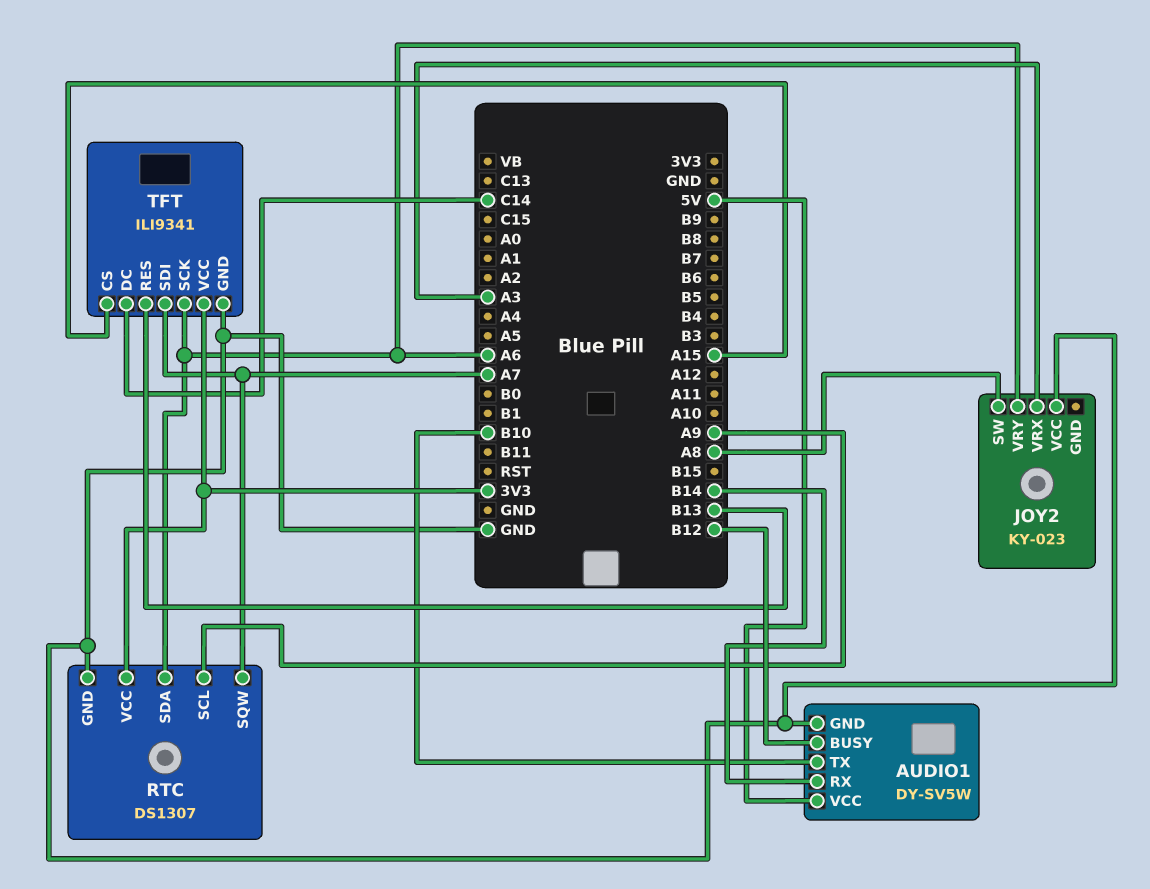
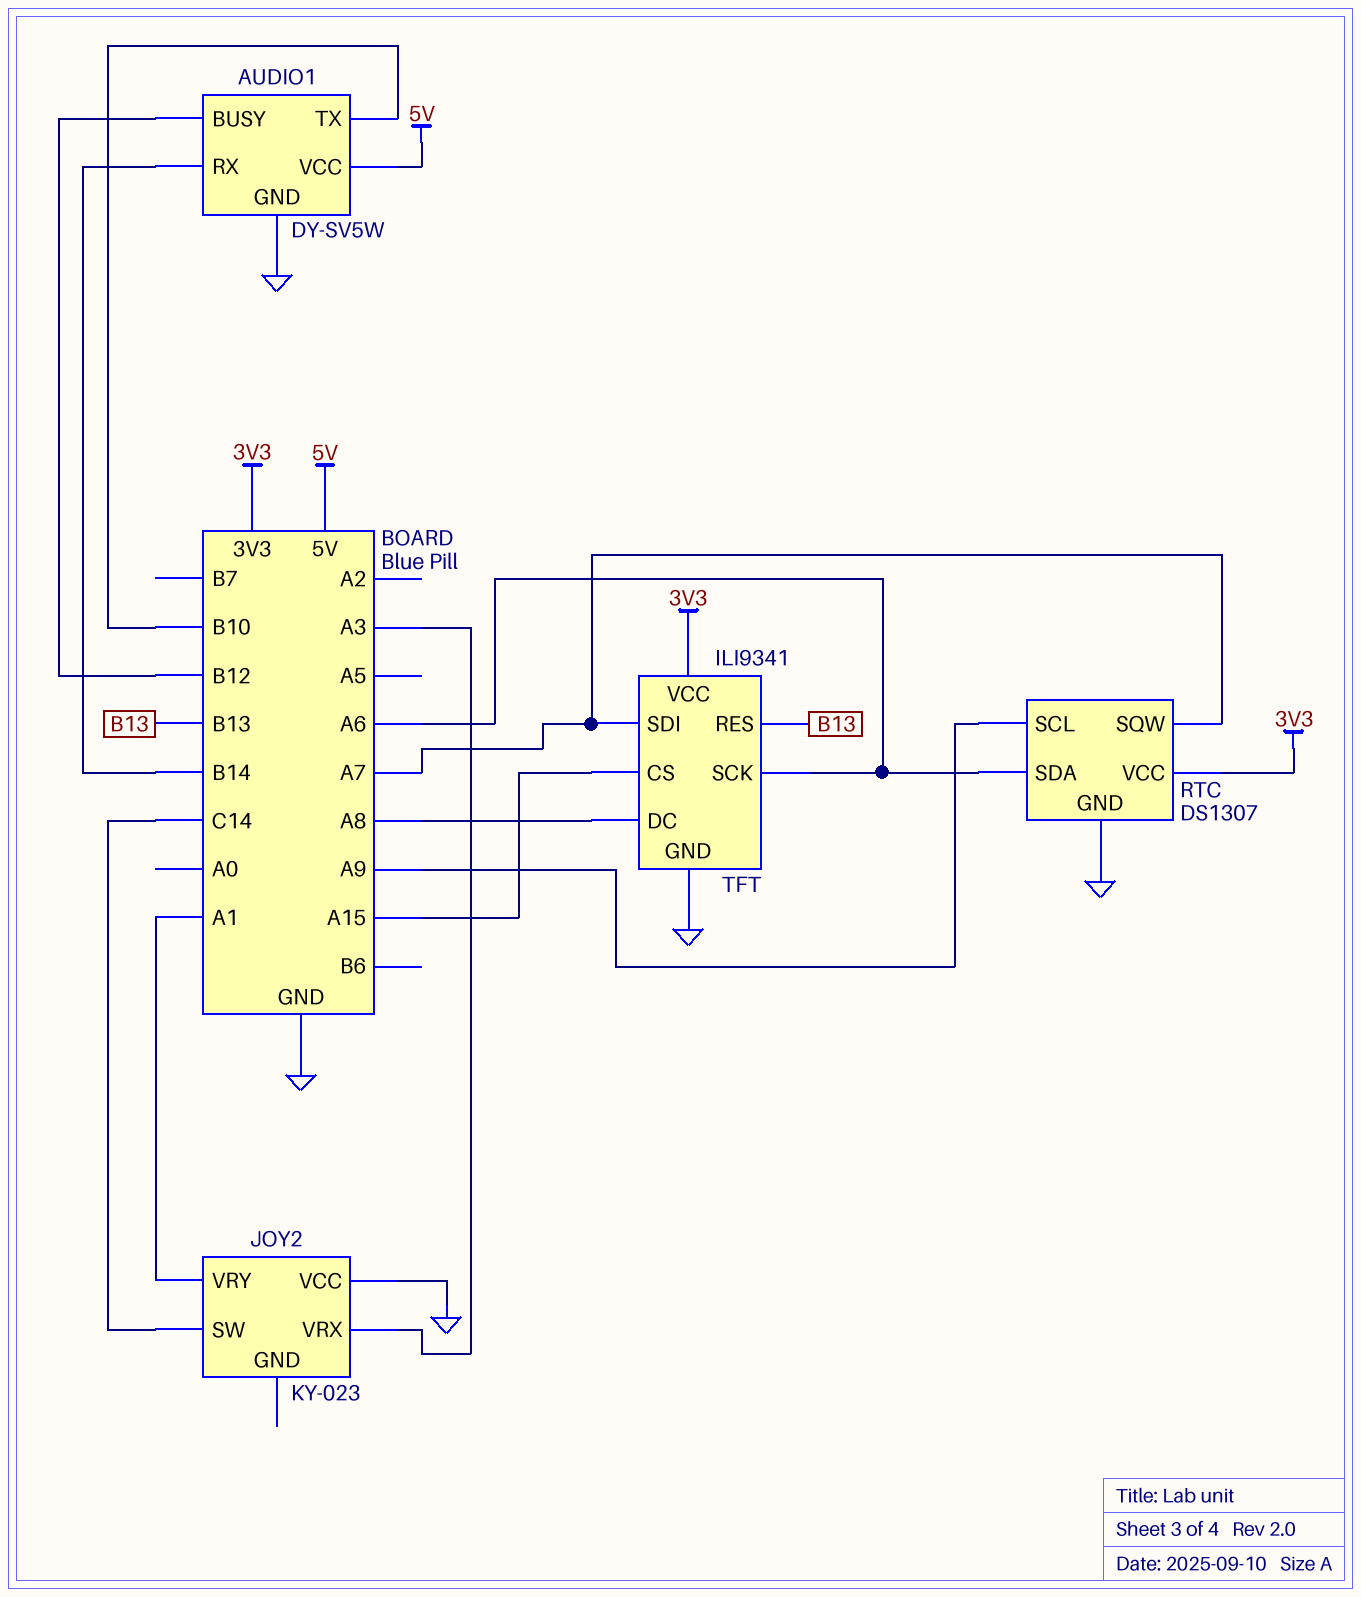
JOY2 pin SW: A8 -> C14
JOY2 pin VRY: A6 -> A1
TFT pin DC: C14 -> A8

